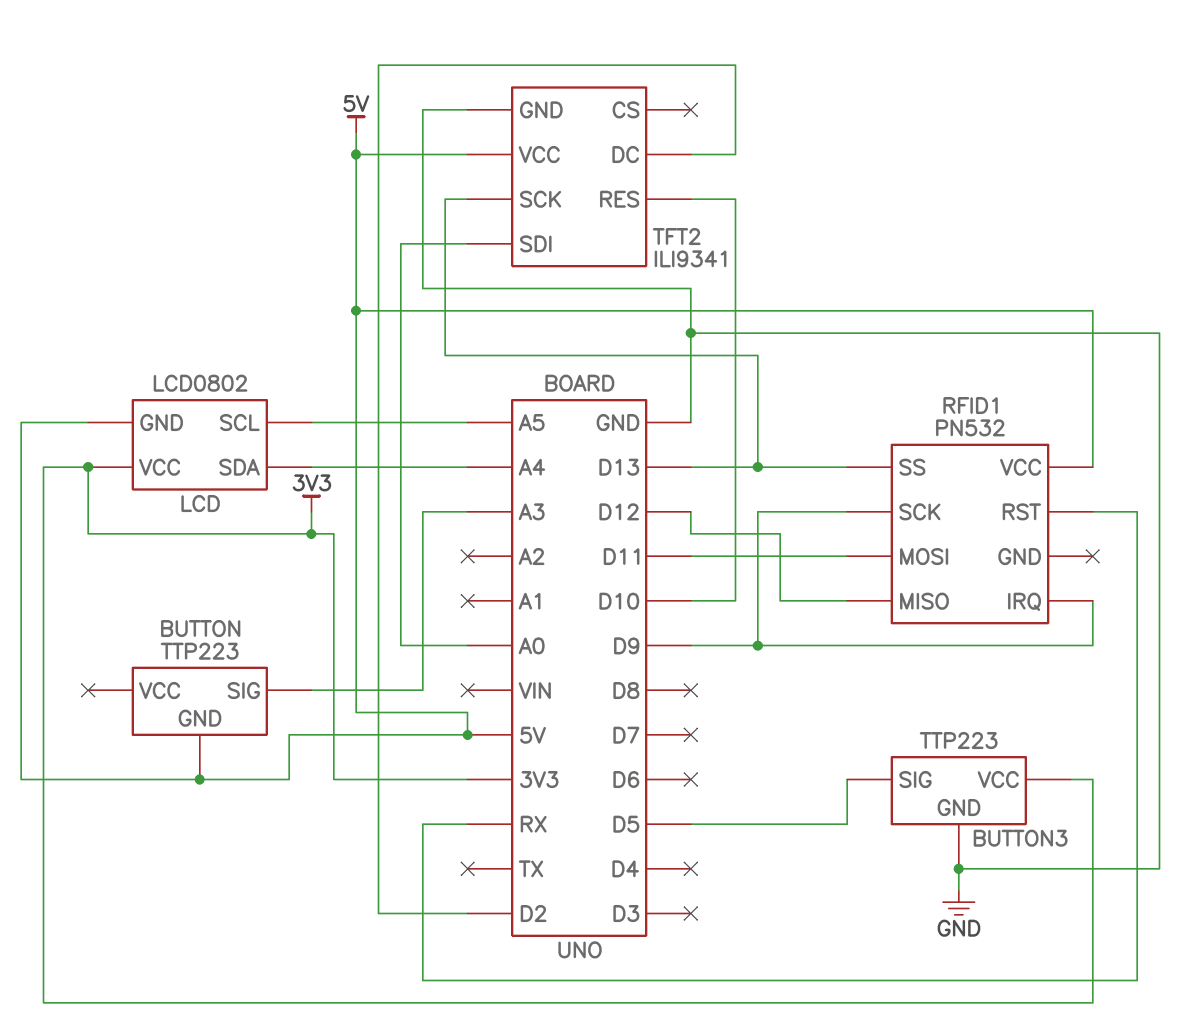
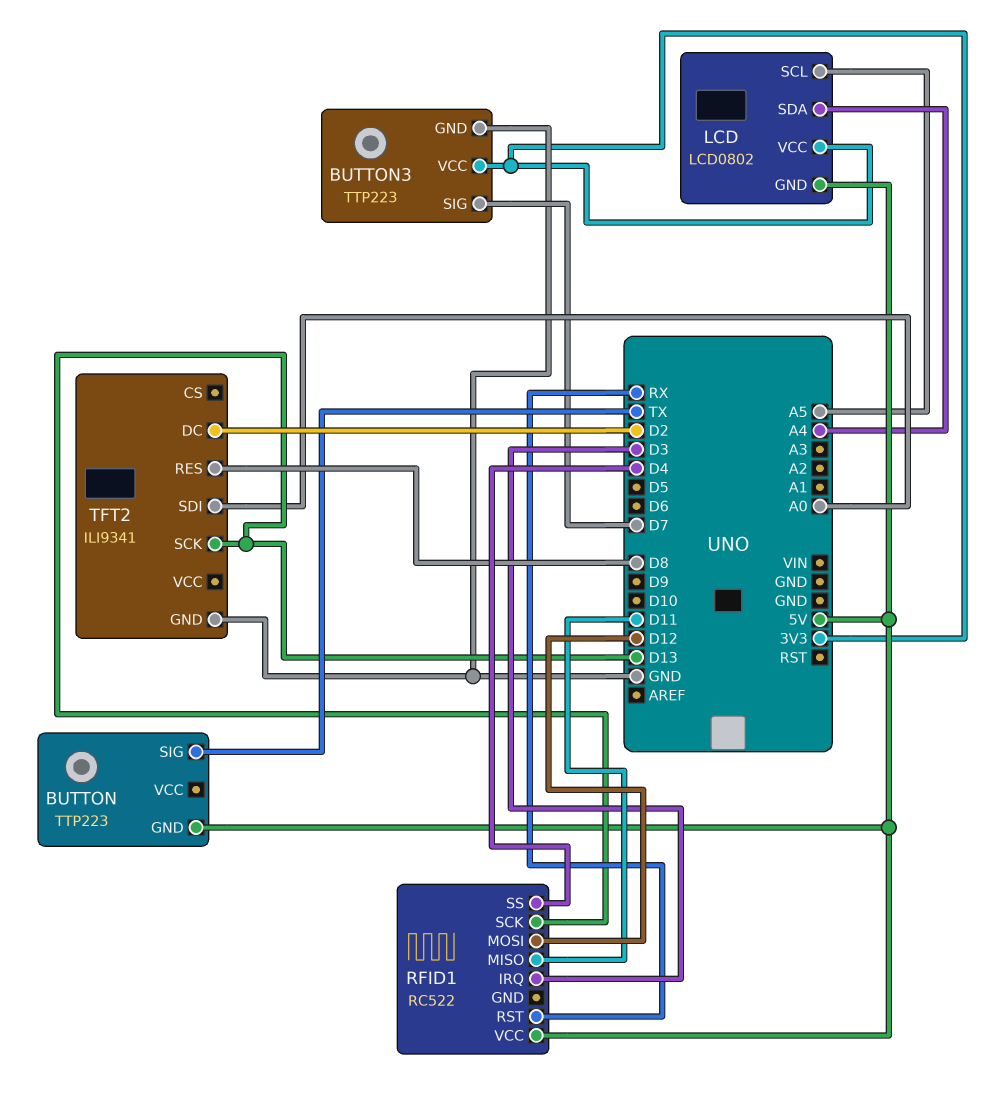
BUTTON pin SIG: A3 -> TX
BUTTON3 pin SIG: D5 -> D7
RFID1: PN532 -> RC522
RFID1 pin IRQ: D9 -> D3
RFID1 pin MISO: D12 -> D11
RFID1 pin MOSI: D11 -> D12
RFID1 pin SCK: D9 -> D13
RFID1 pin SS: D13 -> D4
TFT2 pin RES: D10 -> D8
TFT2 pin VCC: 5V -> none

